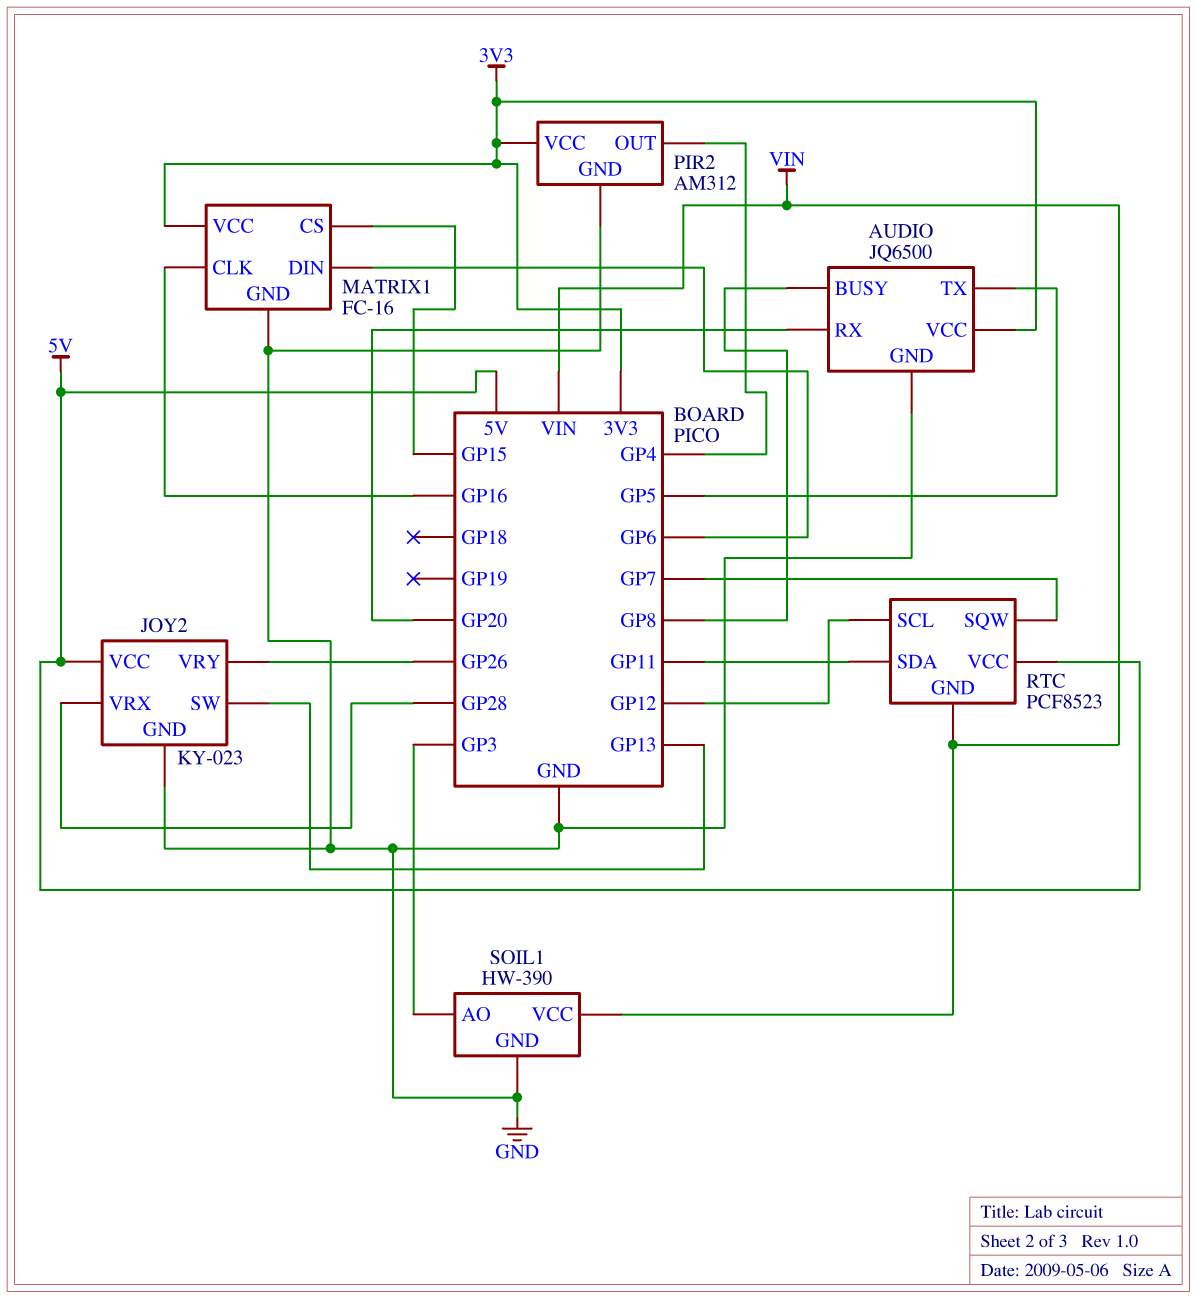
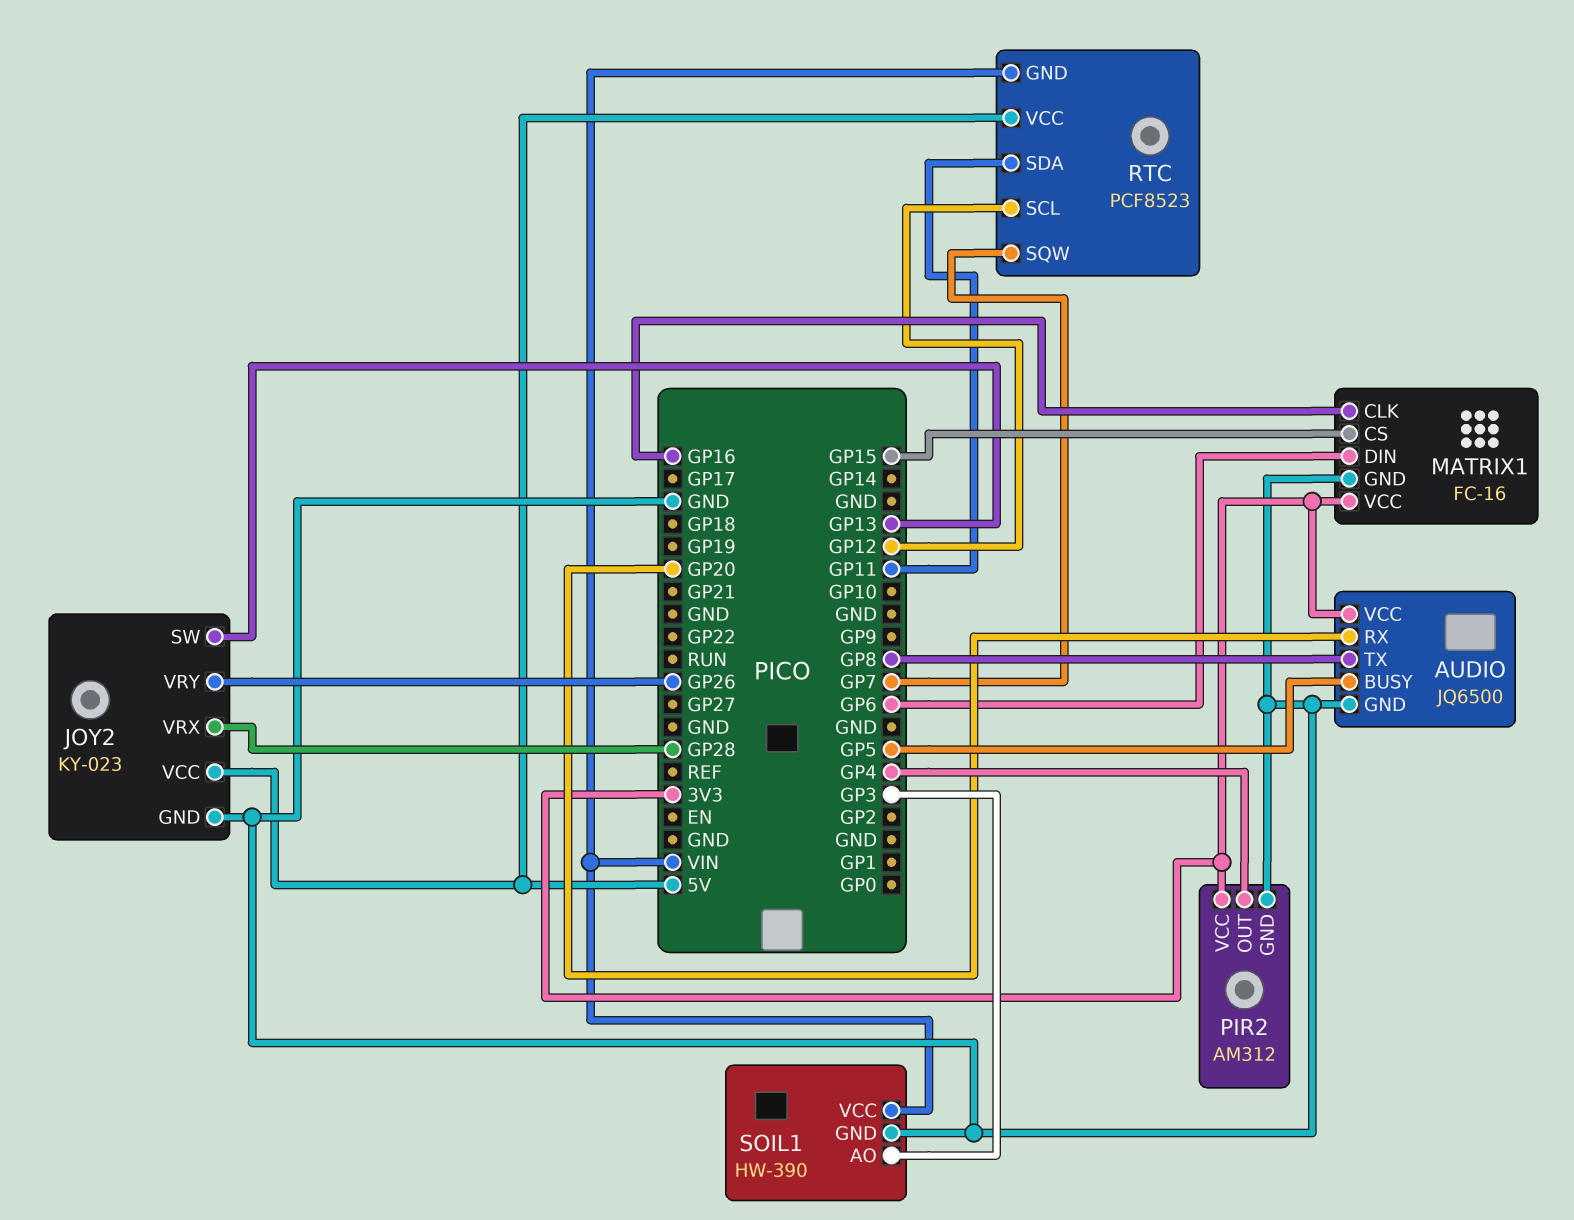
AUDIO pin BUSY: GP8 -> GP5
AUDIO pin TX: GP5 -> GP8

